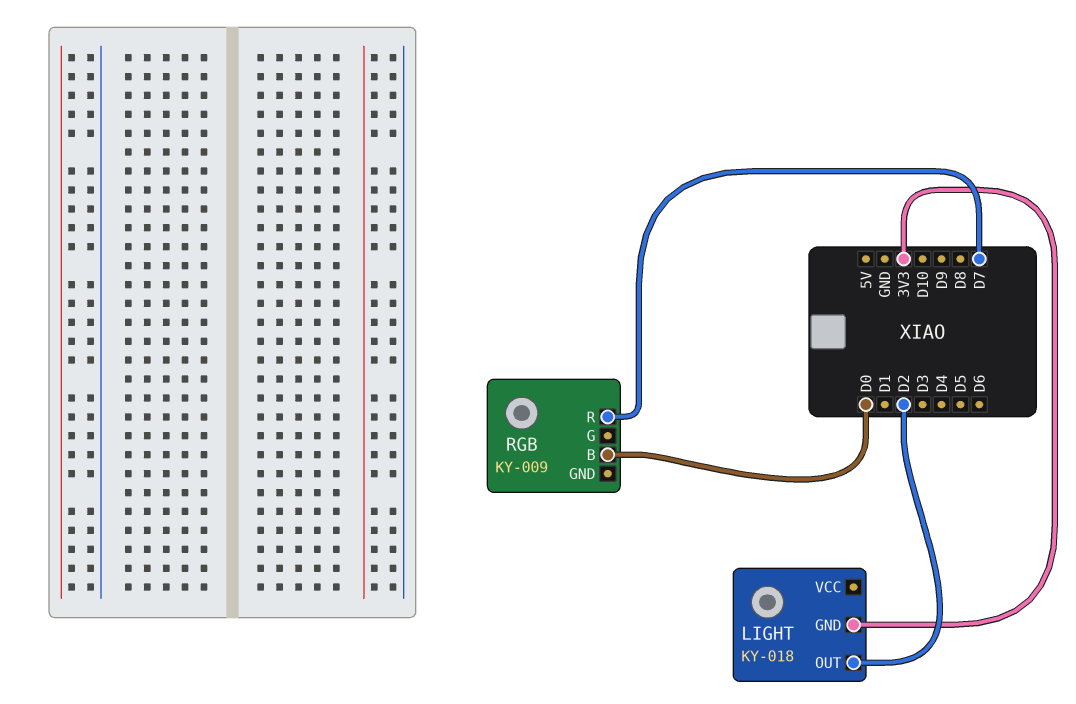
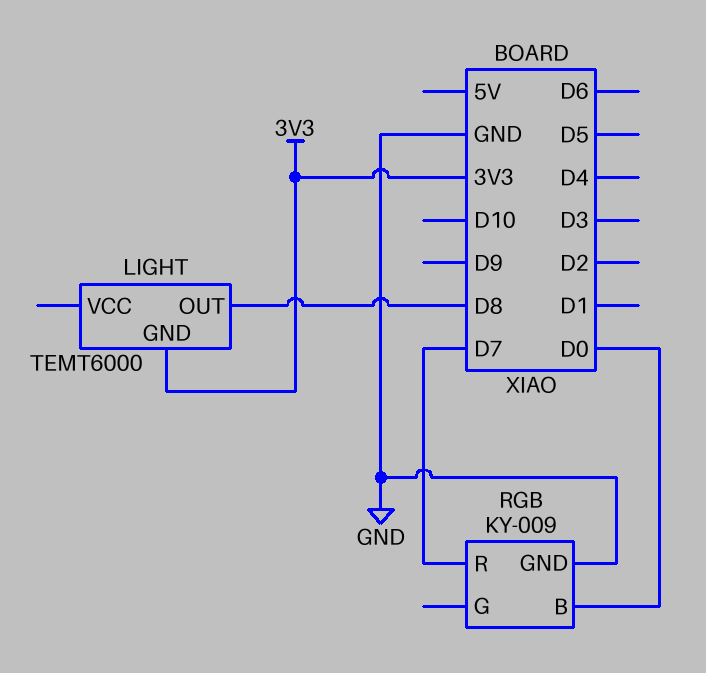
LIGHT: KY-018 -> TEMT6000
LIGHT pin OUT: D2 -> D8
RGB pin GND: none -> GND

